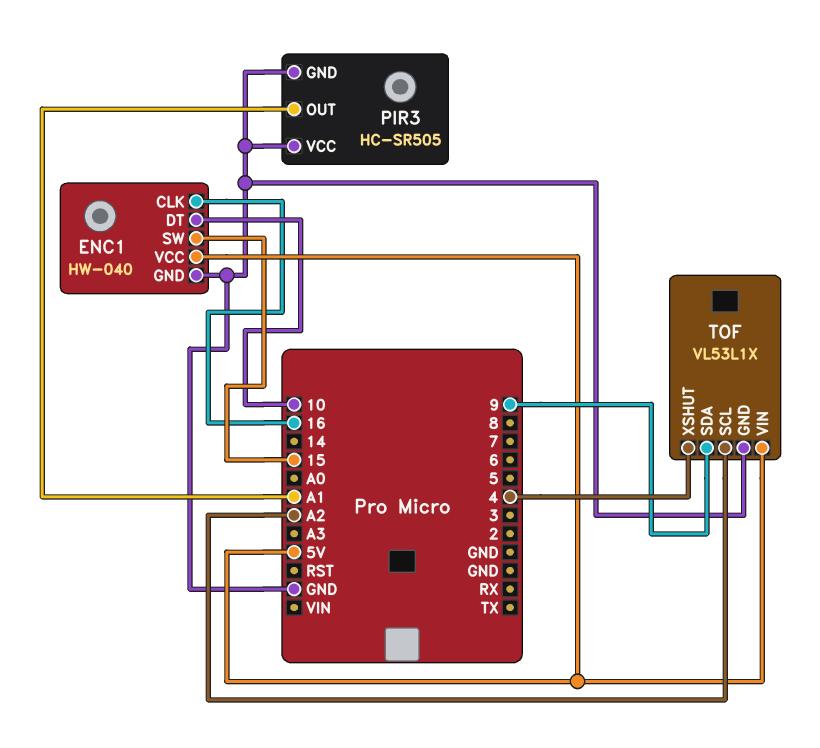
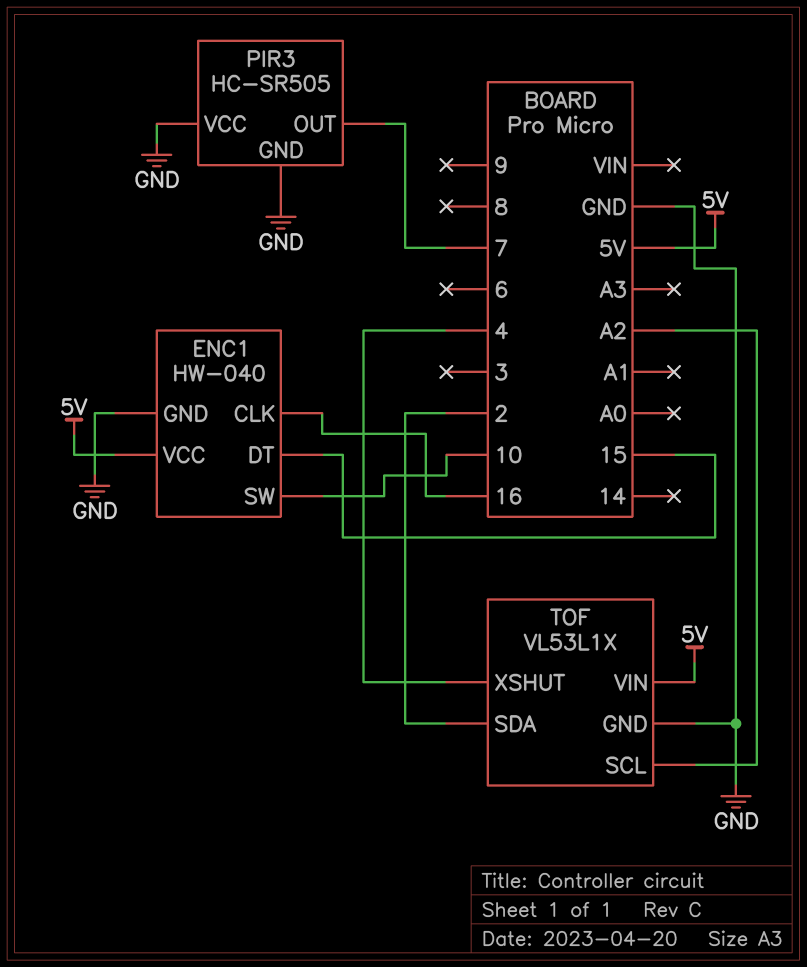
ENC1 pin DT: 10 -> 15
ENC1 pin SW: 15 -> 10
PIR3 pin OUT: A1 -> 7
TOF pin SDA: 9 -> 2

